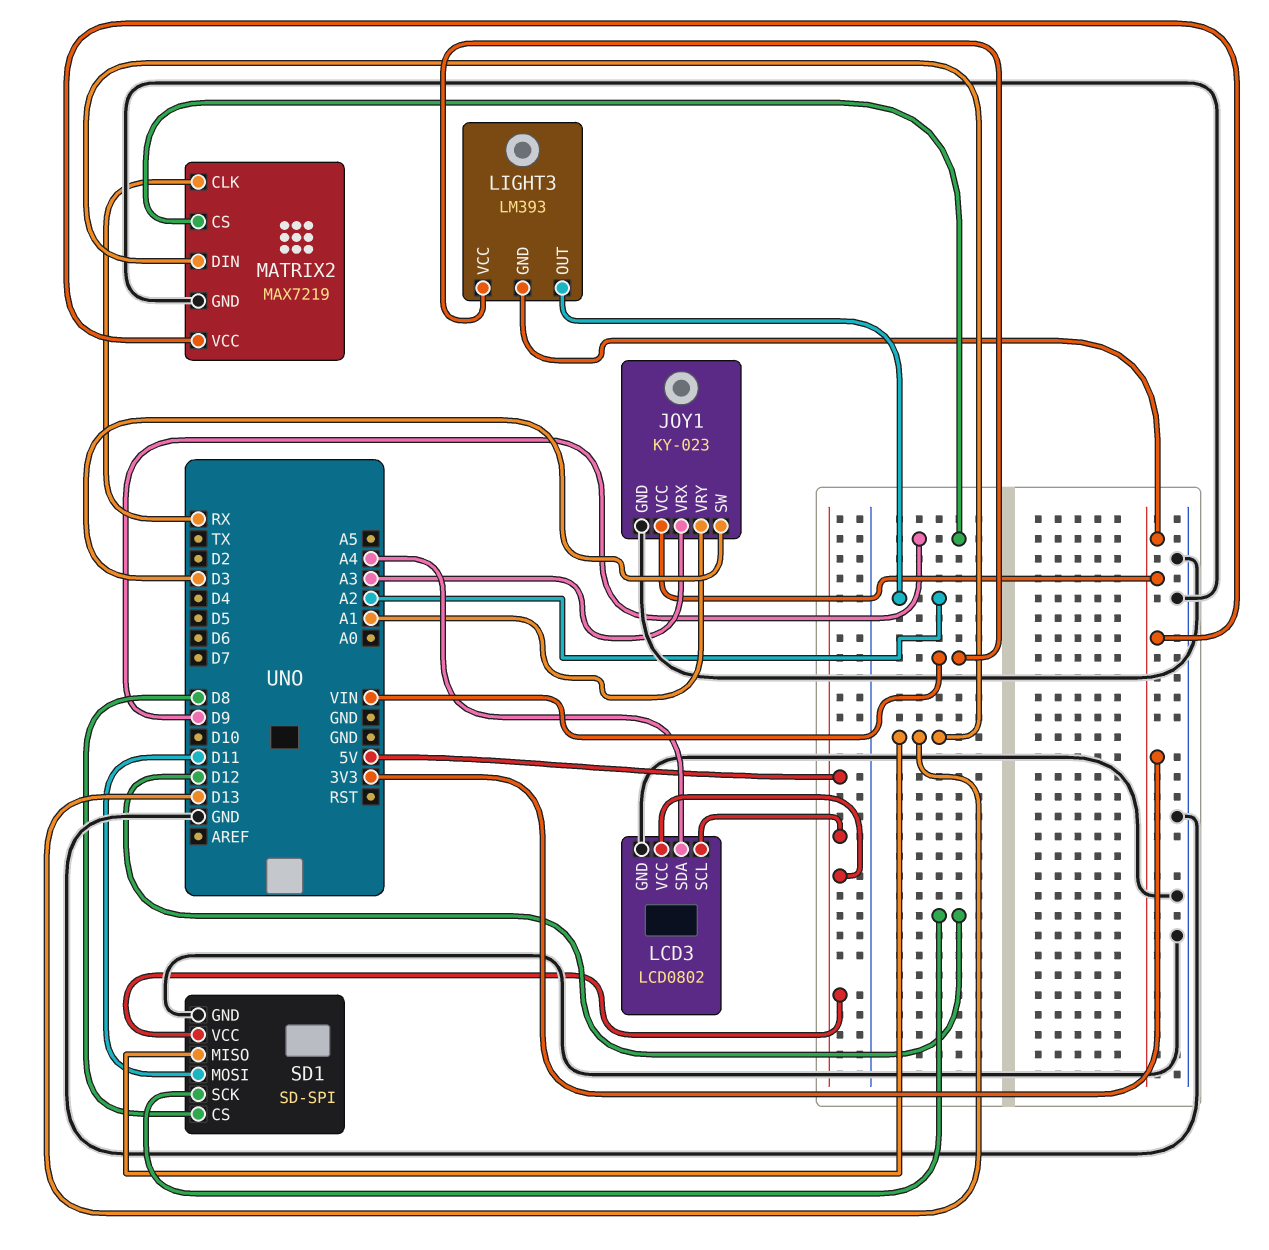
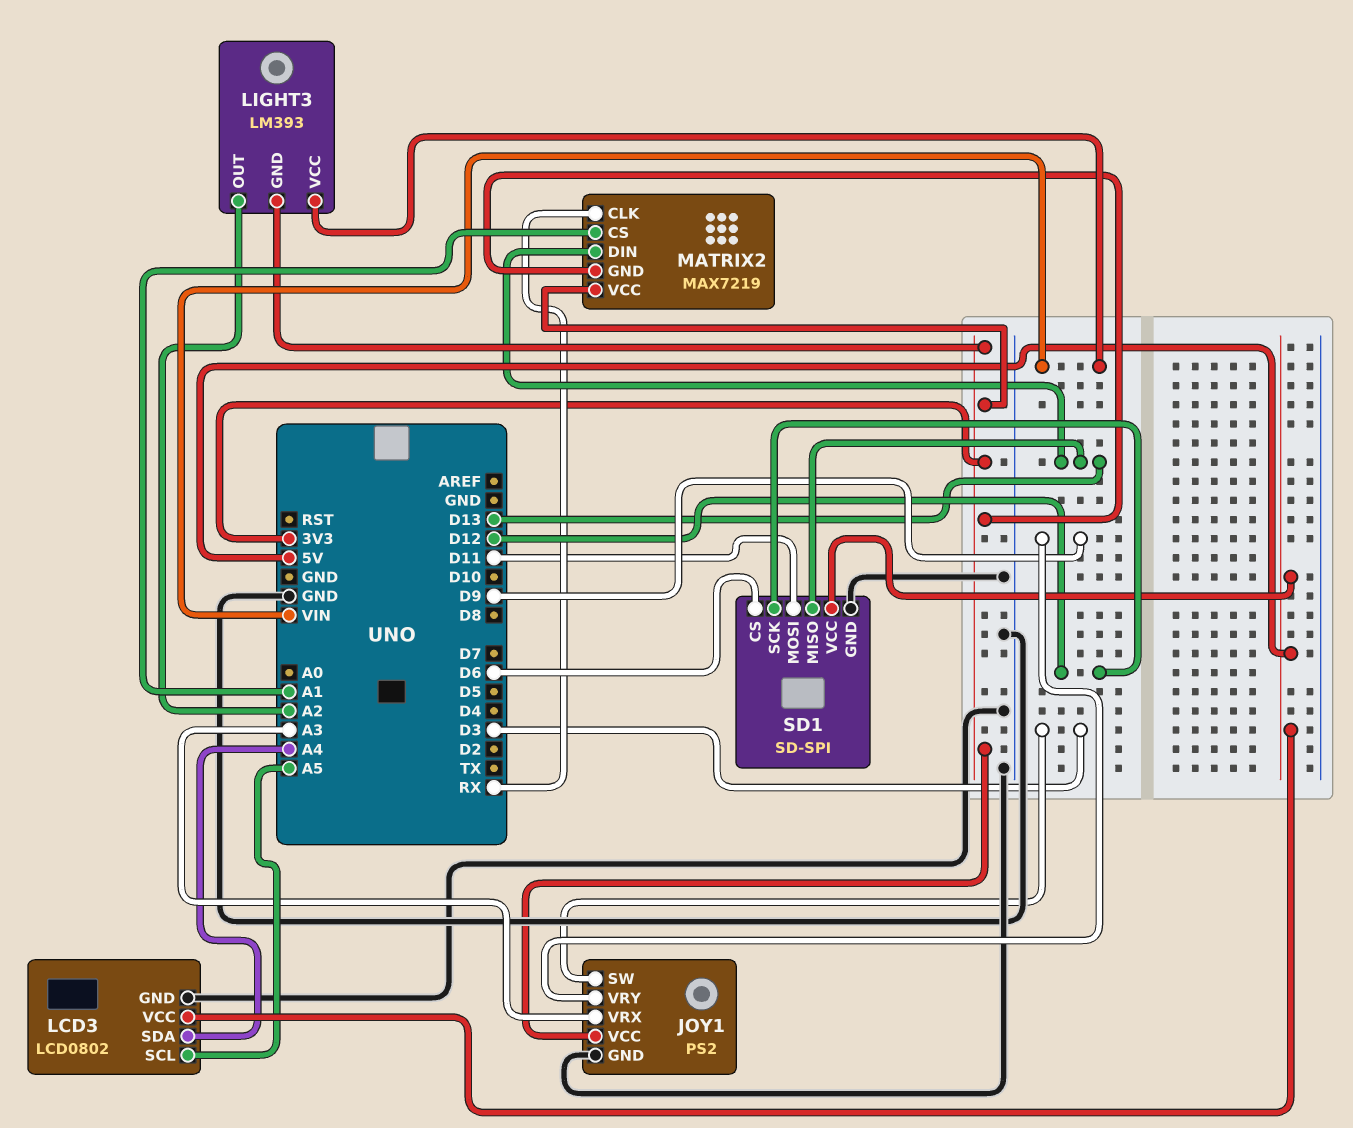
JOY1: KY-023 -> PS2
JOY1 pin VRY: A1 -> D9
LCD3 pin SCL: 5V -> A5
MATRIX2 pin CS: D9 -> A1
MATRIX2 pin GND: GND -> 3V3
SD1 pin CS: D8 -> D6

